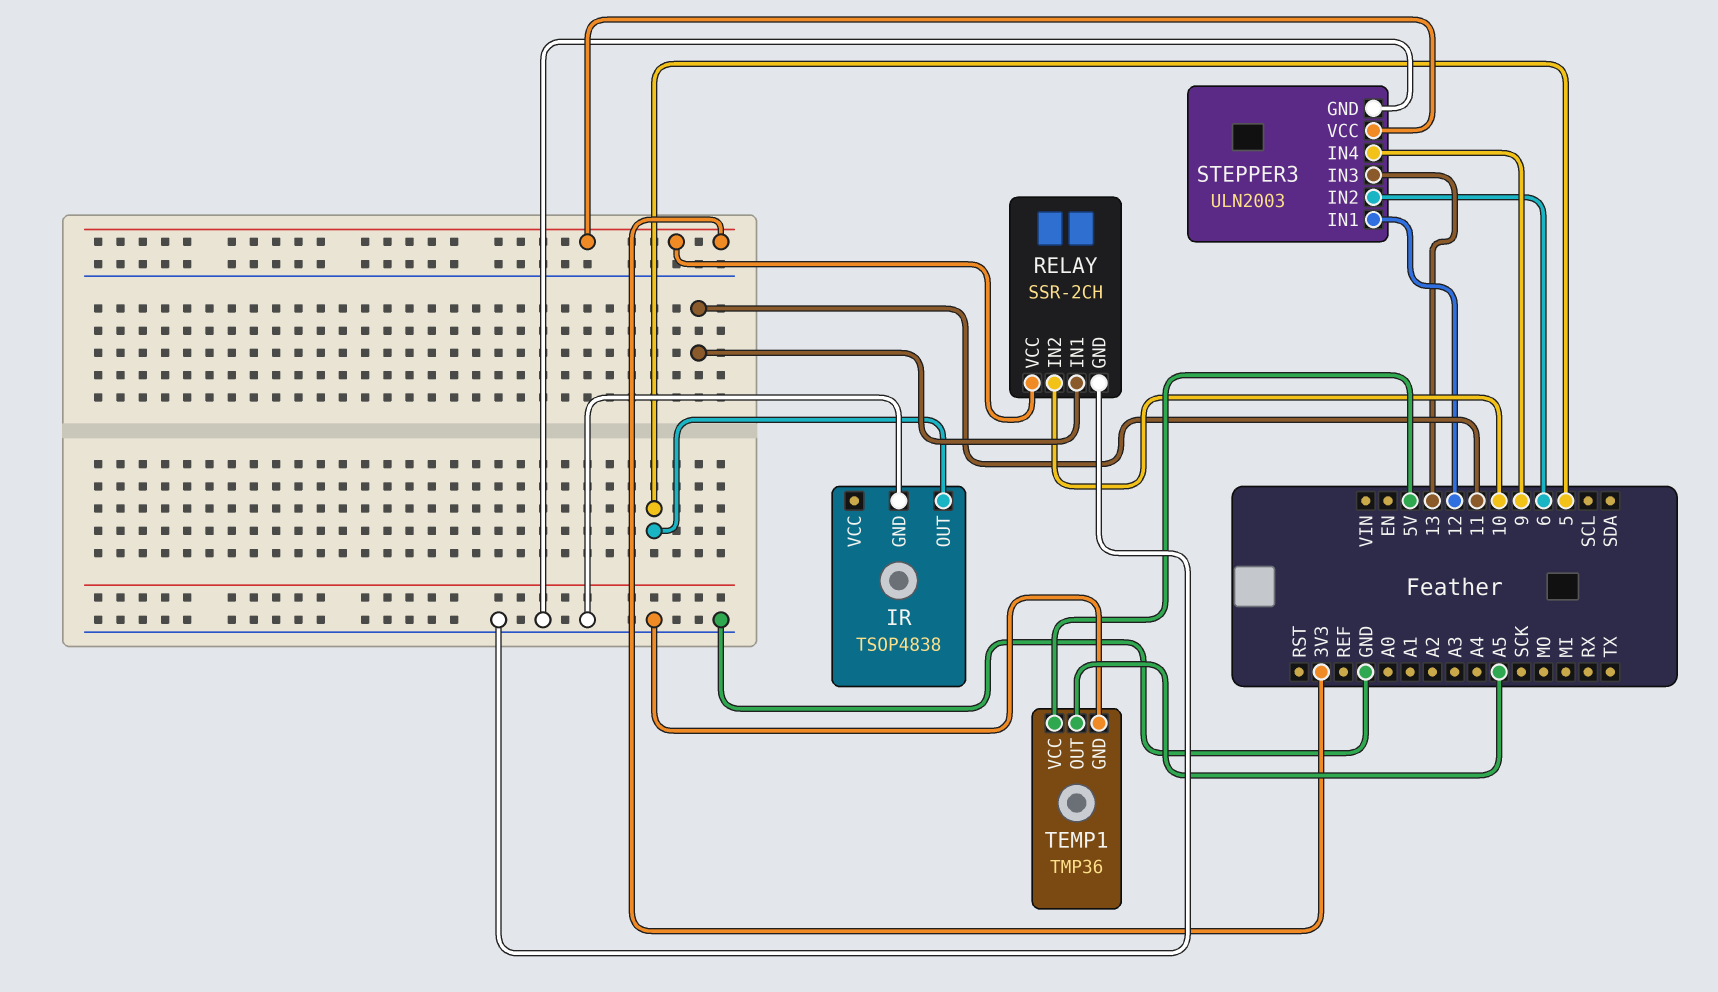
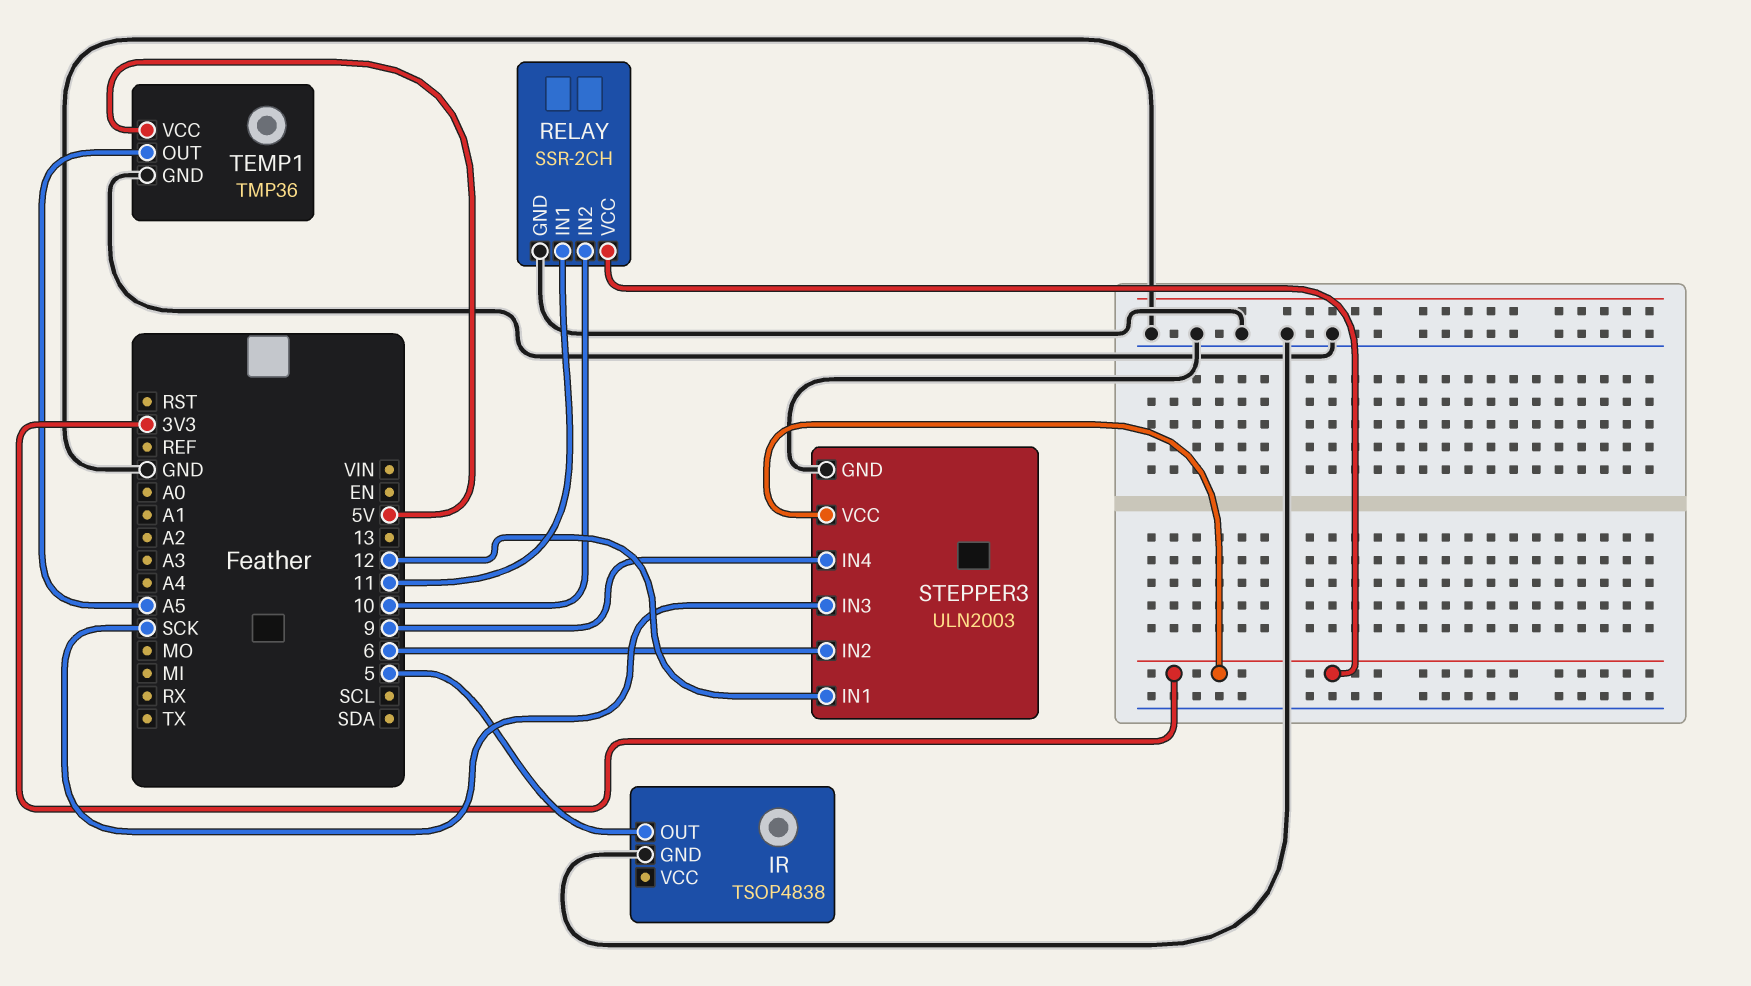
STEPPER3 pin IN3: 13 -> SCK

